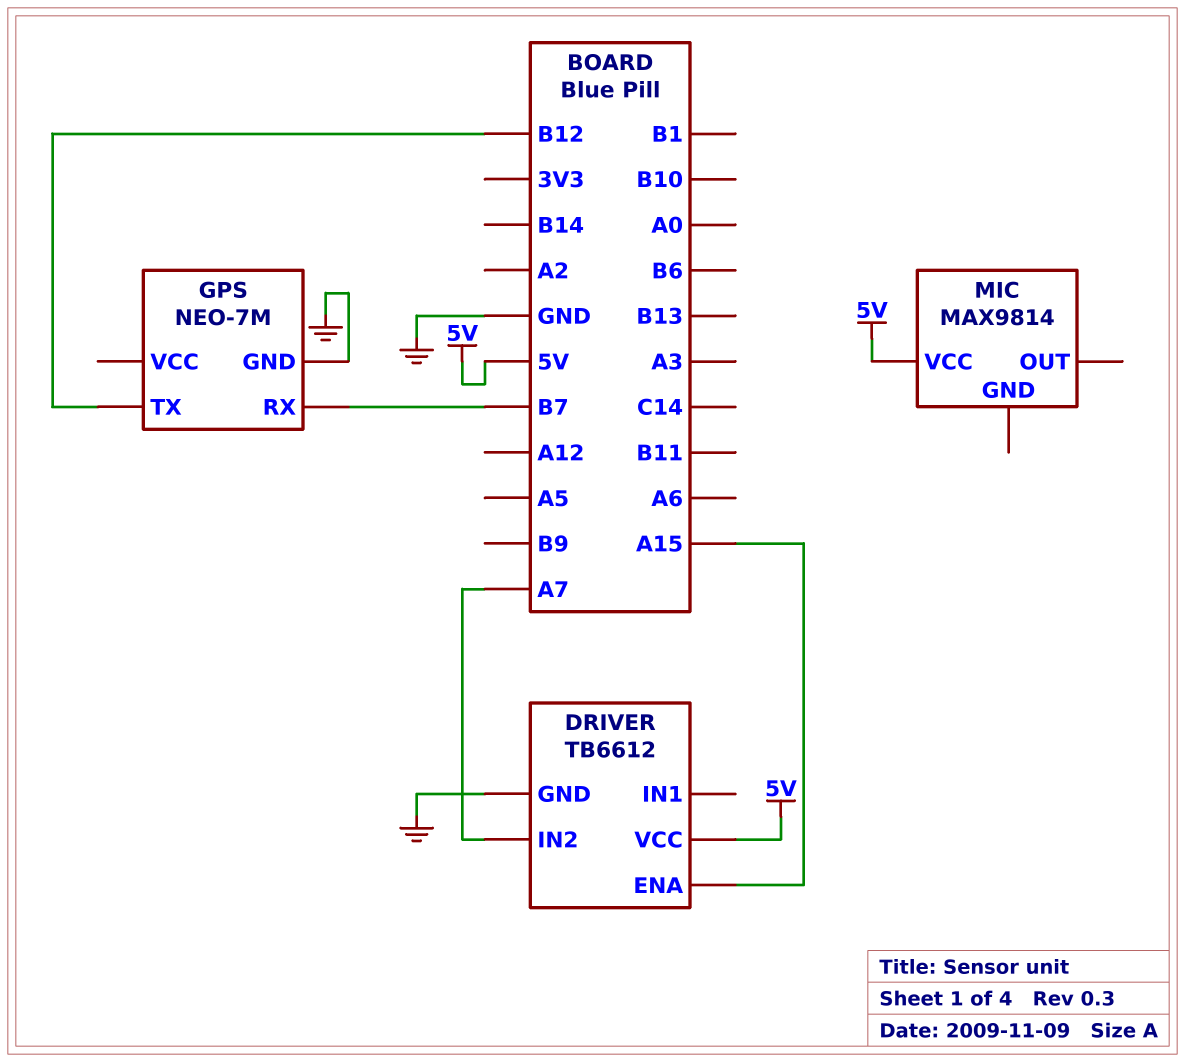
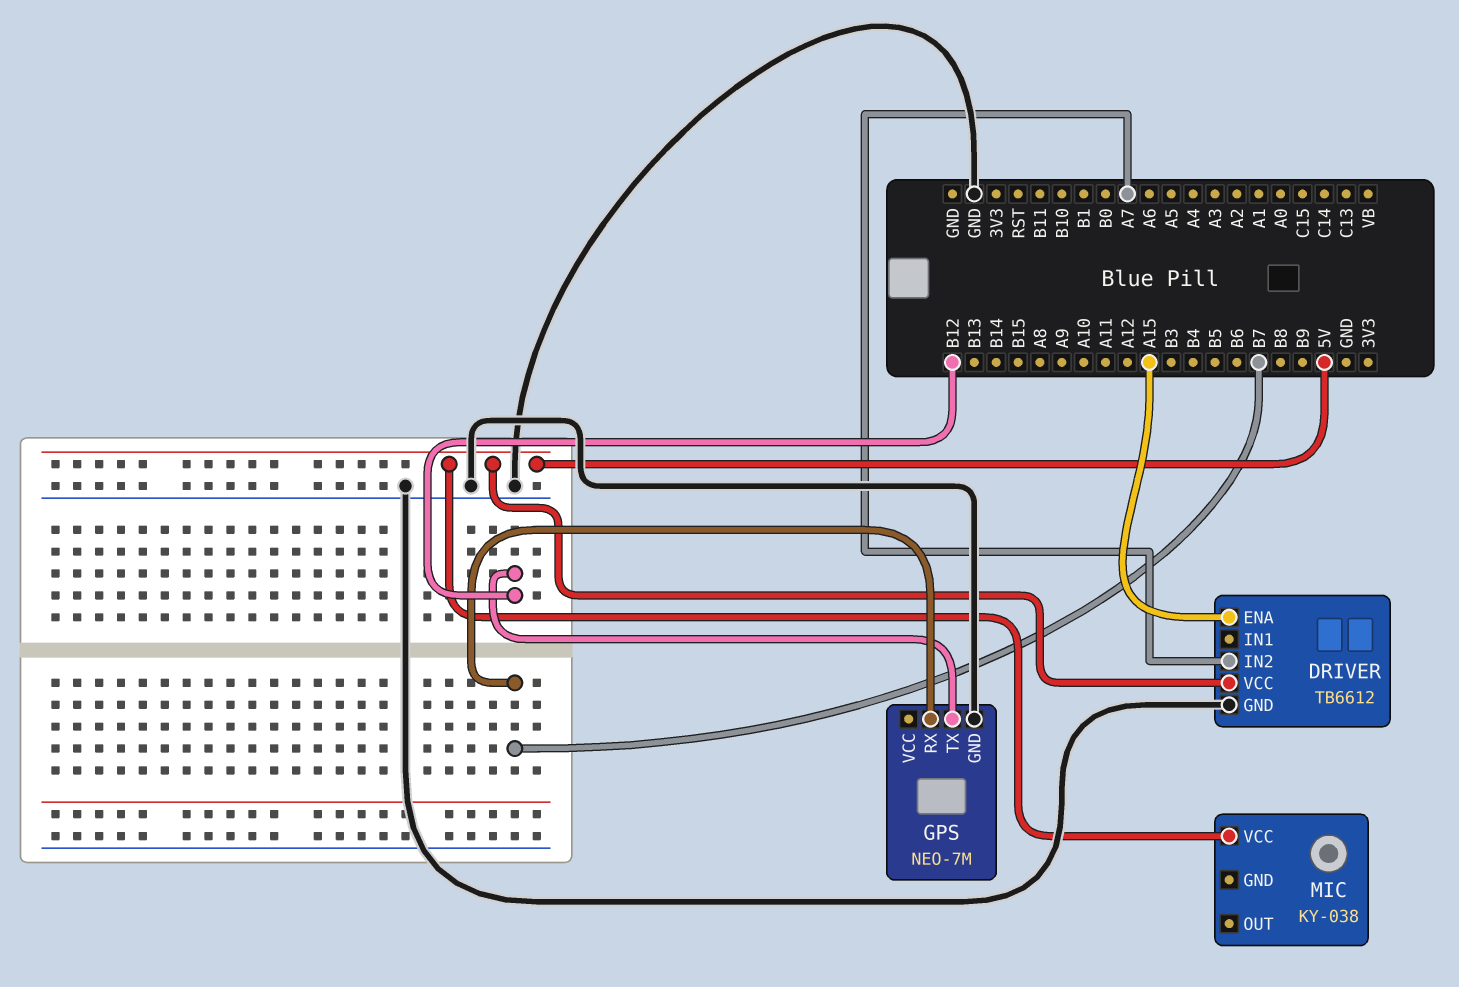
MIC: MAX9814 -> KY-038

